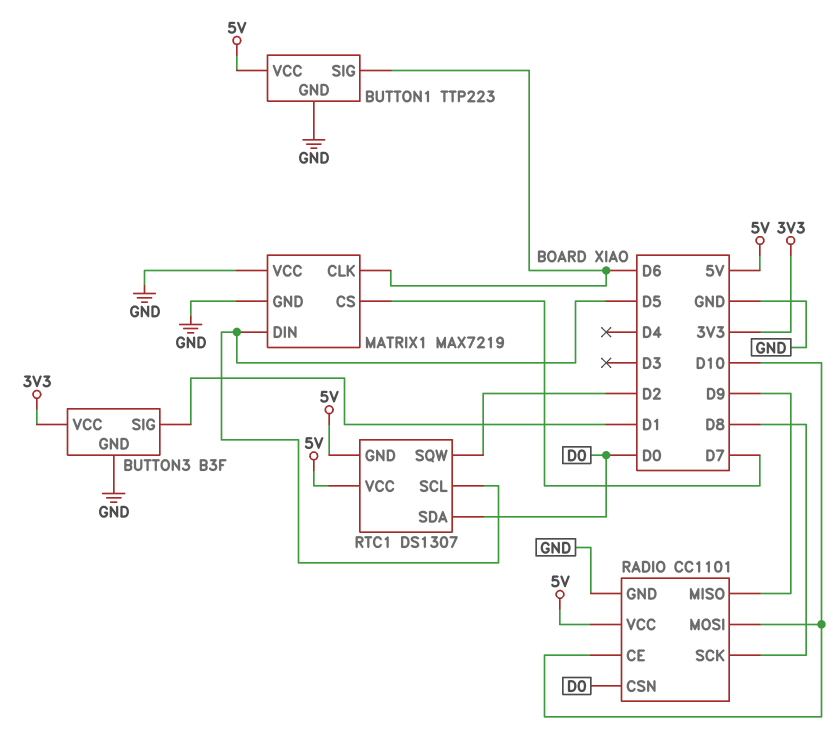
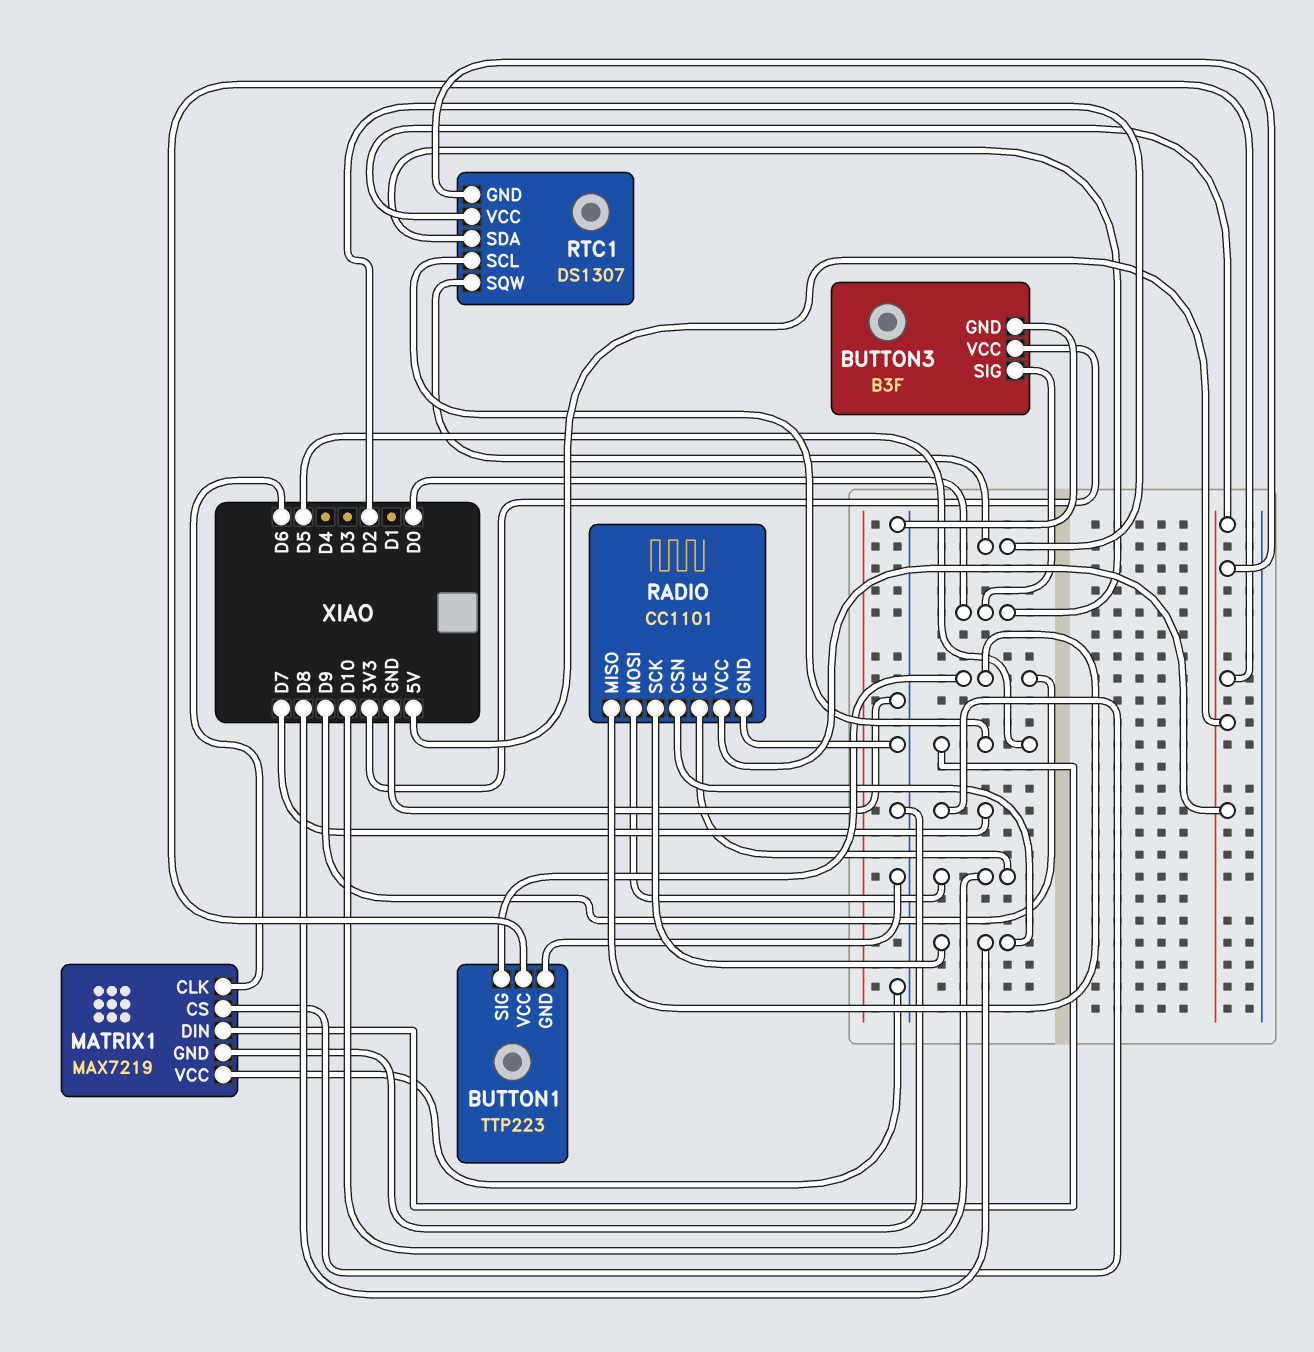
BUTTON1 pin SIG: D6 -> D9
BUTTON3 pin SIG: D1 -> D0
RADIO pin CSN: D0 -> D8

